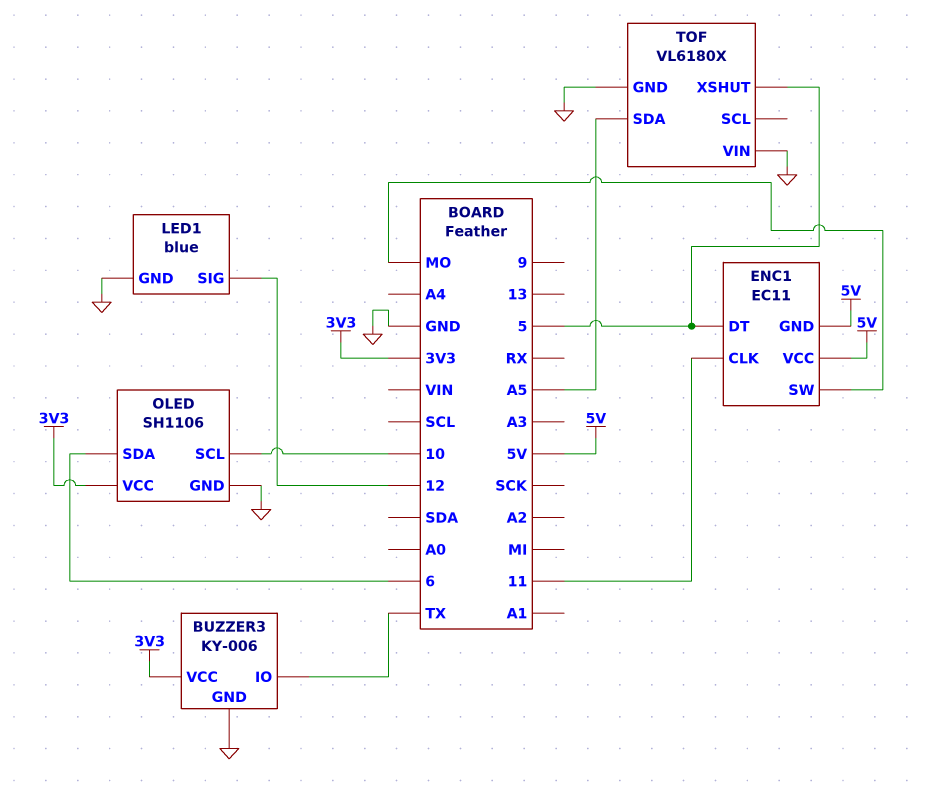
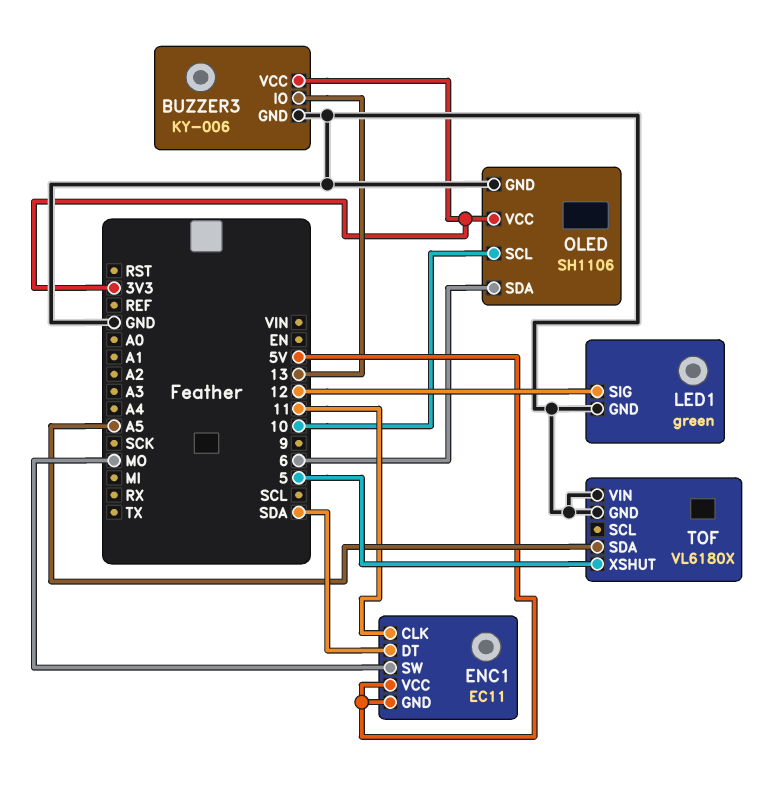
BUZZER3 pin IO: TX -> 13
ENC1 pin DT: 5 -> SDA
LED1: blue -> green

